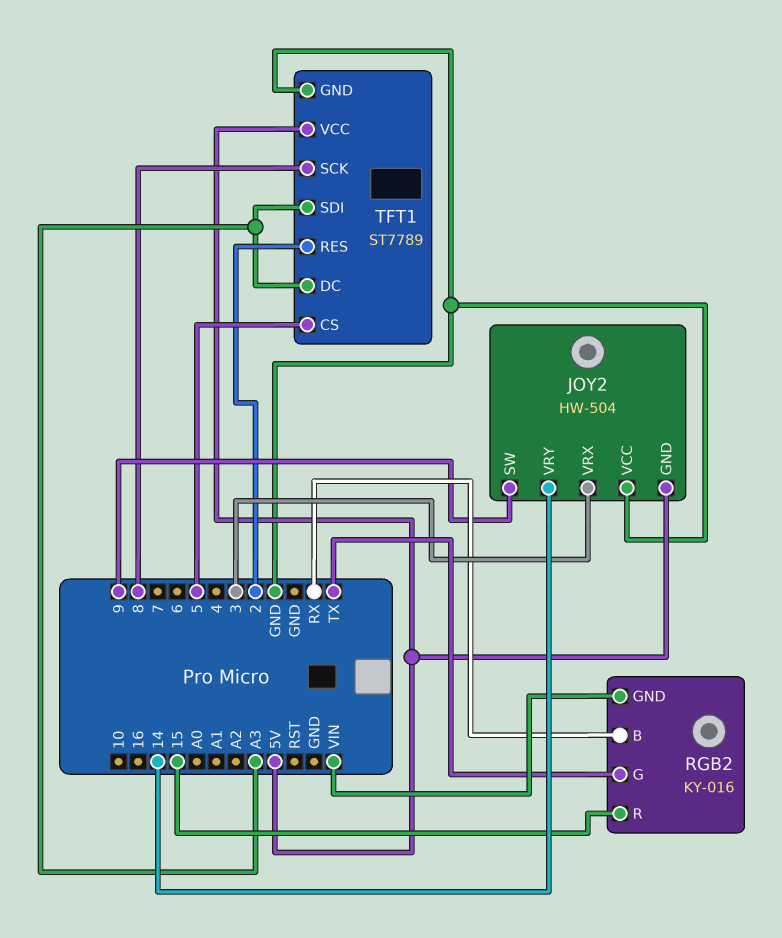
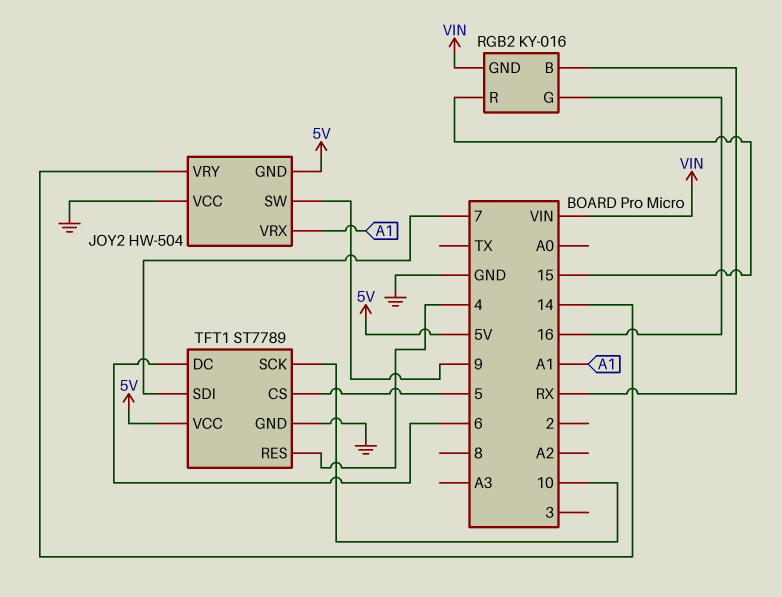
JOY2 pin VRX: 3 -> A1
RGB2 pin G: TX -> 16
TFT1 pin DC: A3 -> 6
TFT1 pin RES: 2 -> 4
TFT1 pin SCK: 8 -> 10
TFT1 pin SDI: A3 -> 7

